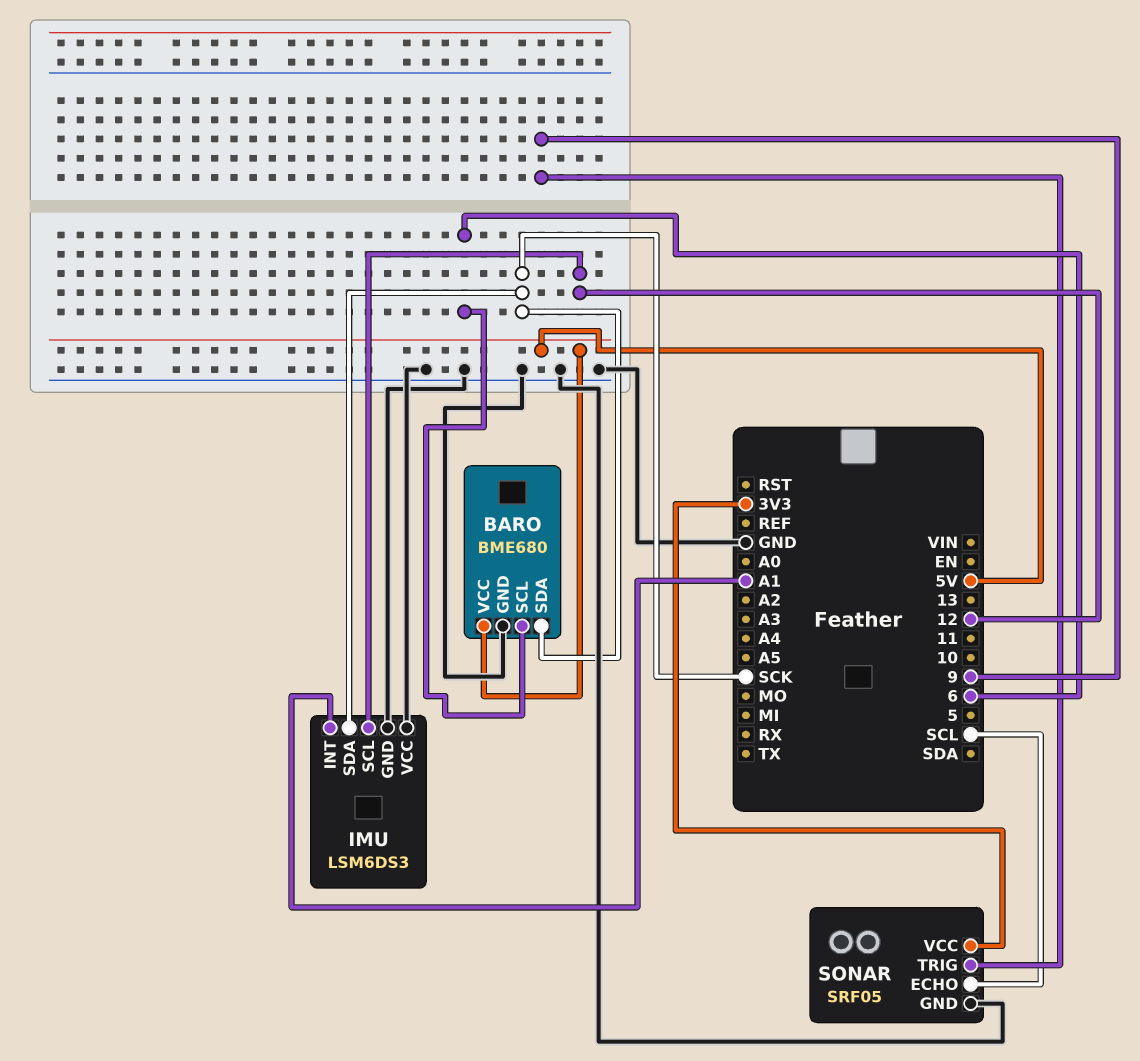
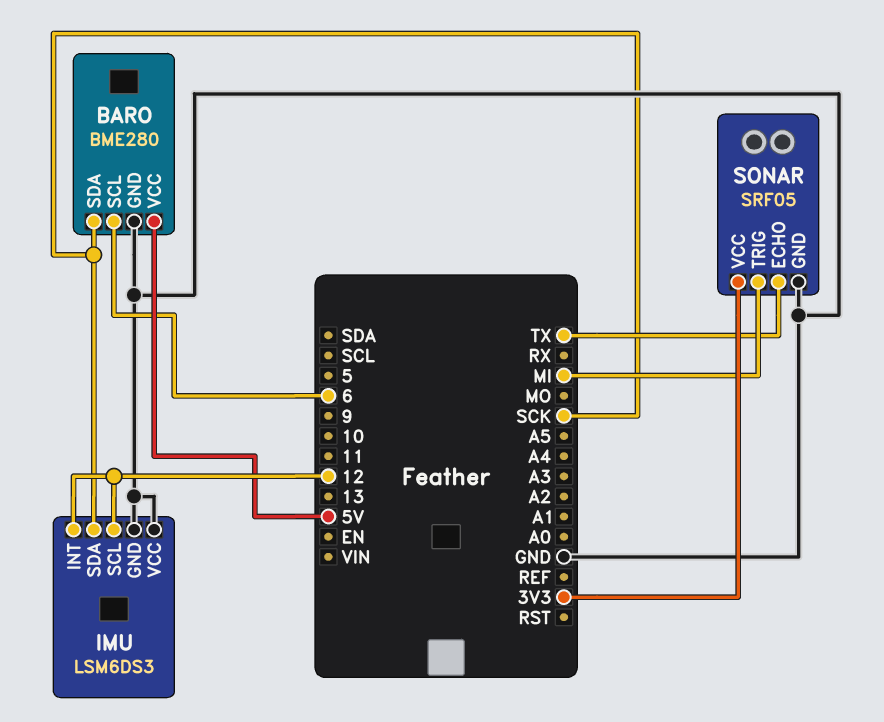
BARO: BME680 -> BME280
IMU pin INT: A1 -> 12
SONAR pin ECHO: SCL -> TX
SONAR pin TRIG: 9 -> MI

